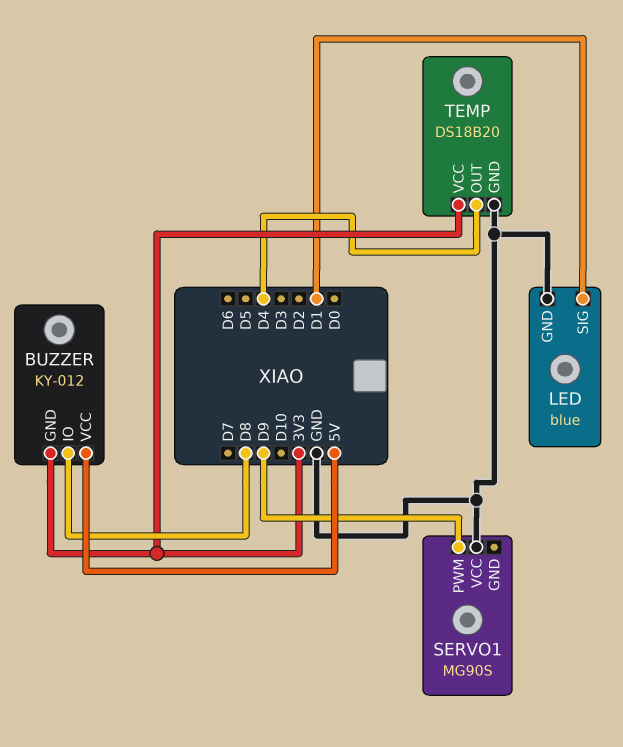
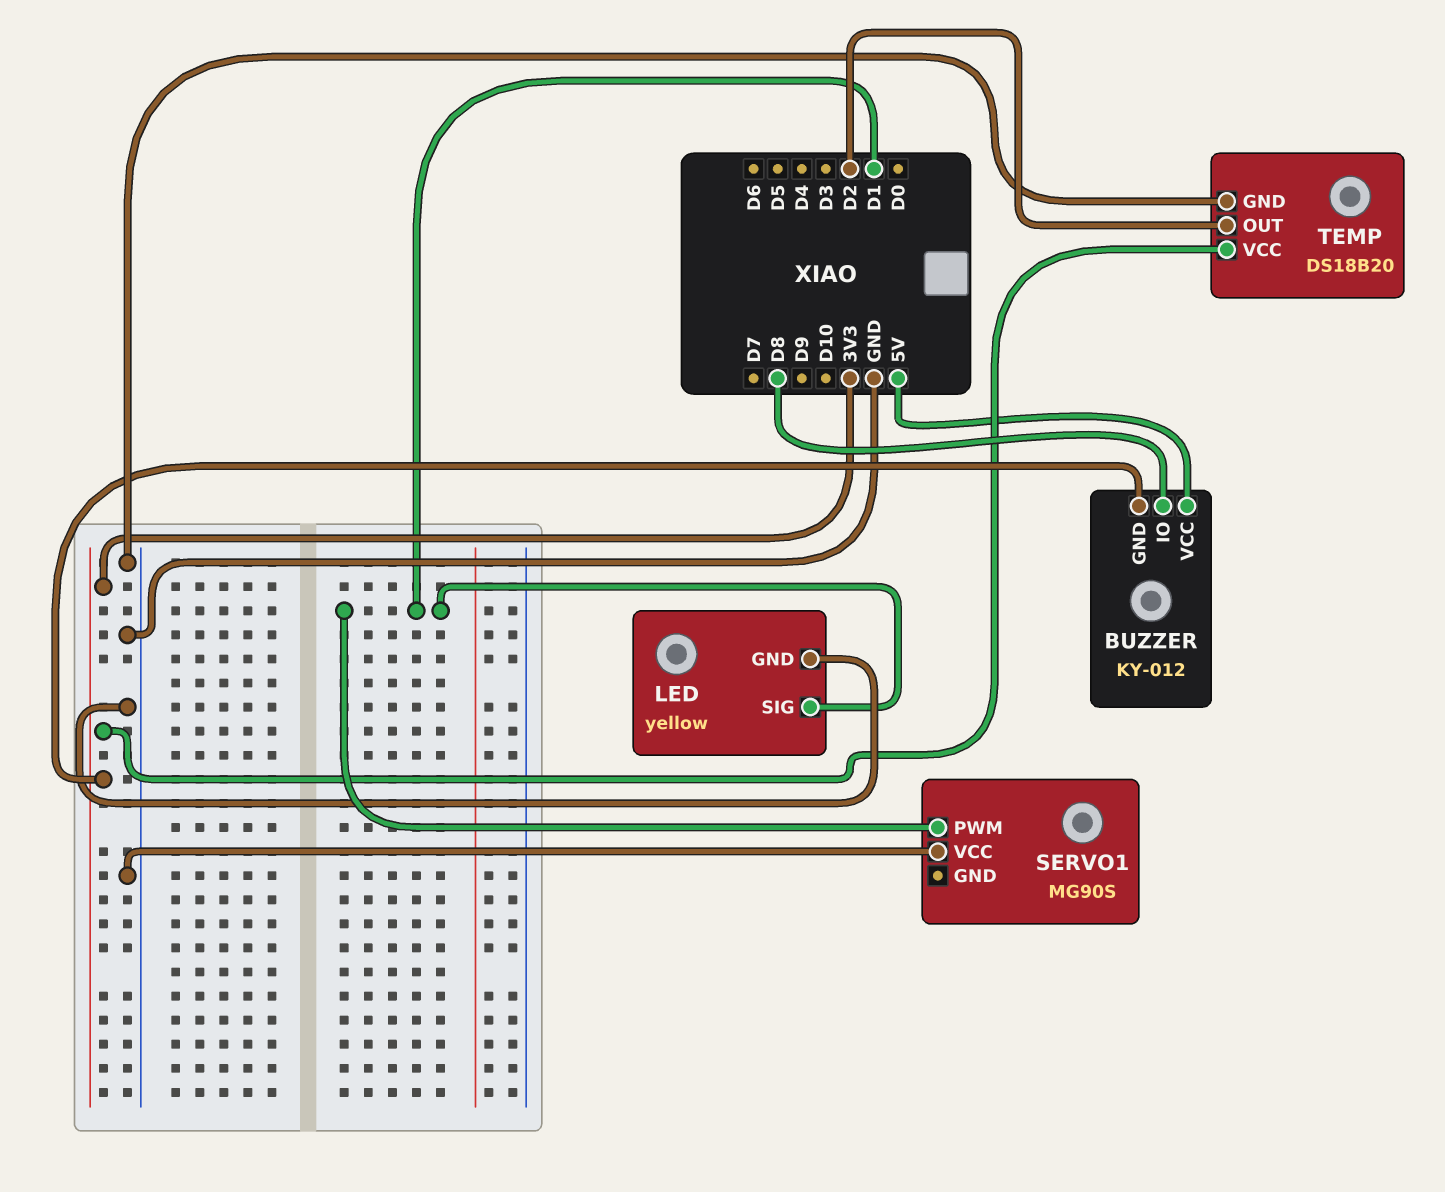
LED: blue -> yellow
SERVO1 pin PWM: D9 -> D1
TEMP pin OUT: D4 -> D2

